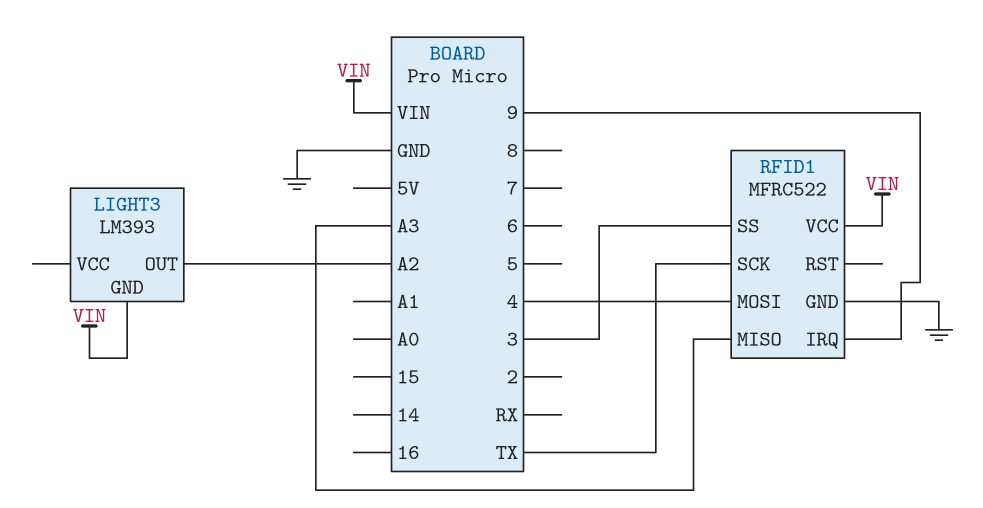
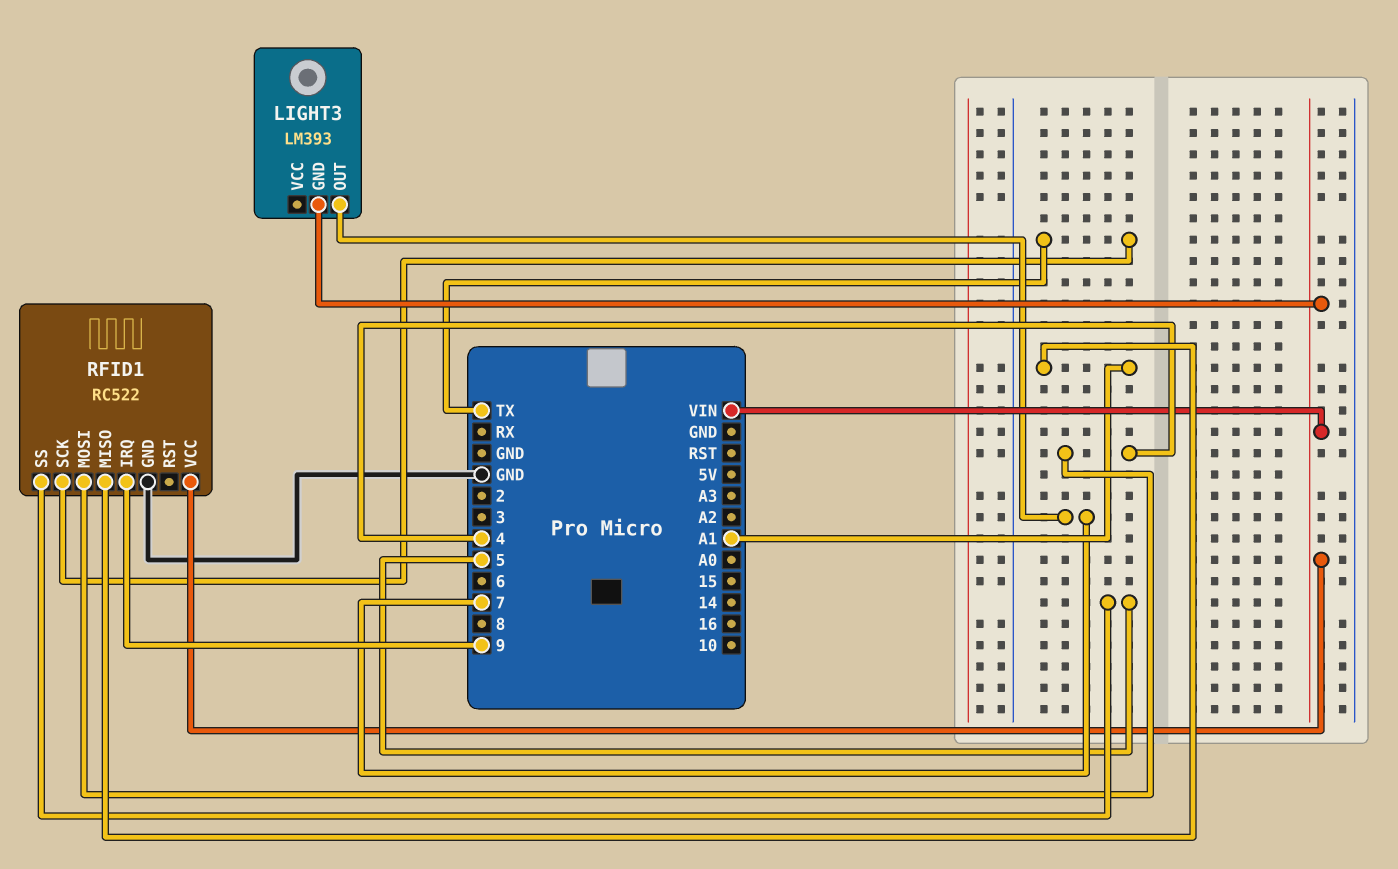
LIGHT3 pin OUT: A2 -> 7
RFID1: MFRC522 -> RC522
RFID1 pin MISO: A3 -> A1
RFID1 pin SS: 3 -> 5

